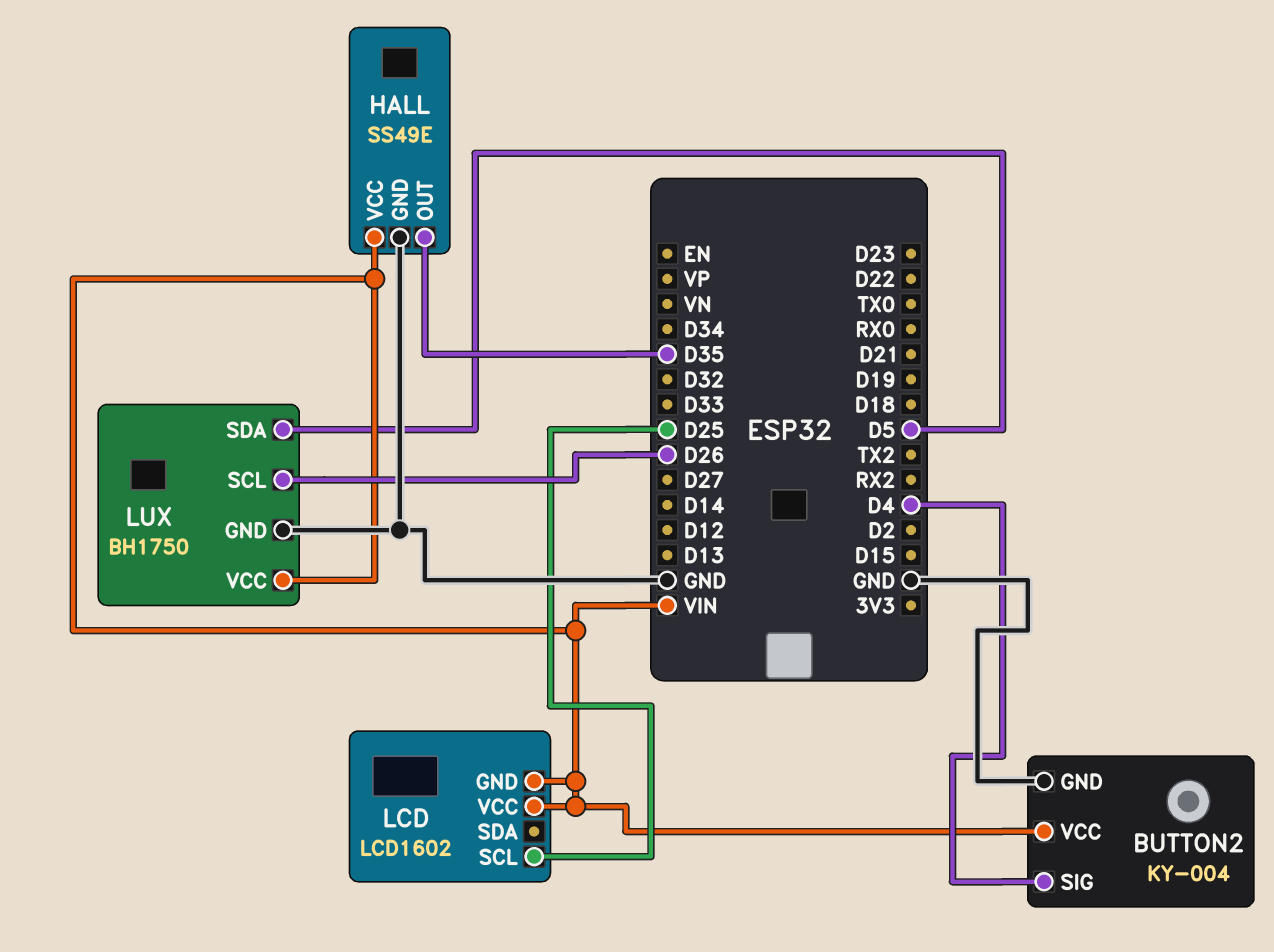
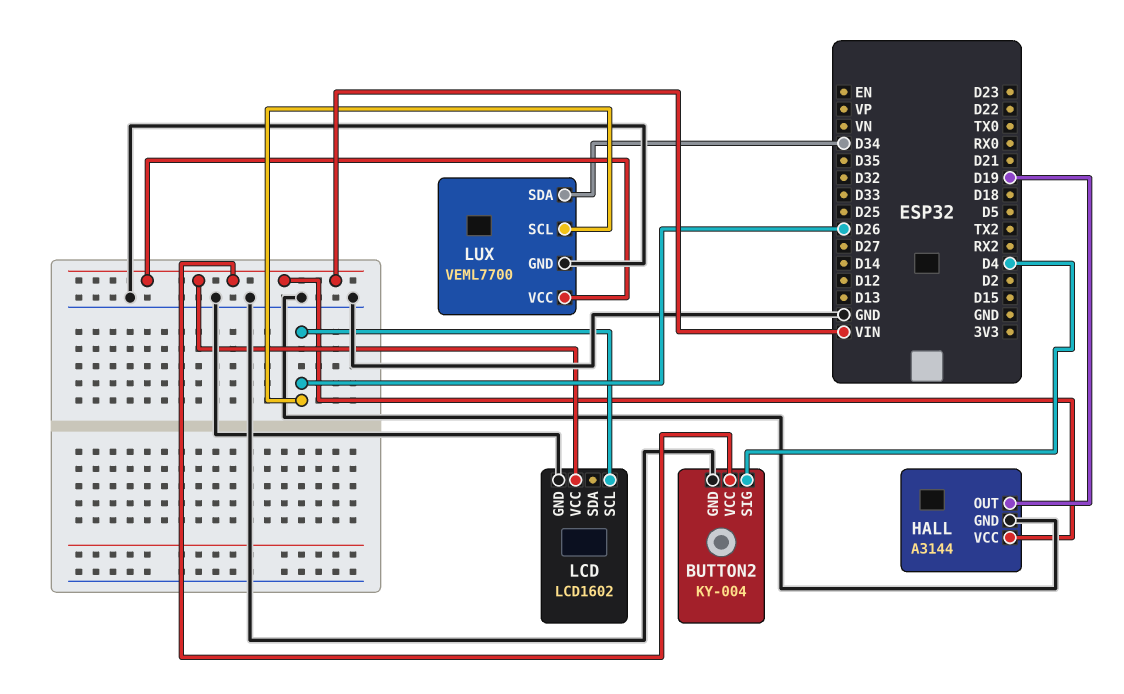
HALL: SS49E -> A3144
HALL pin OUT: D35 -> D19
LCD pin GND: VIN -> GND
LCD pin SCL: D25 -> D26
LUX: BH1750 -> VEML7700
LUX pin SDA: D5 -> D34

